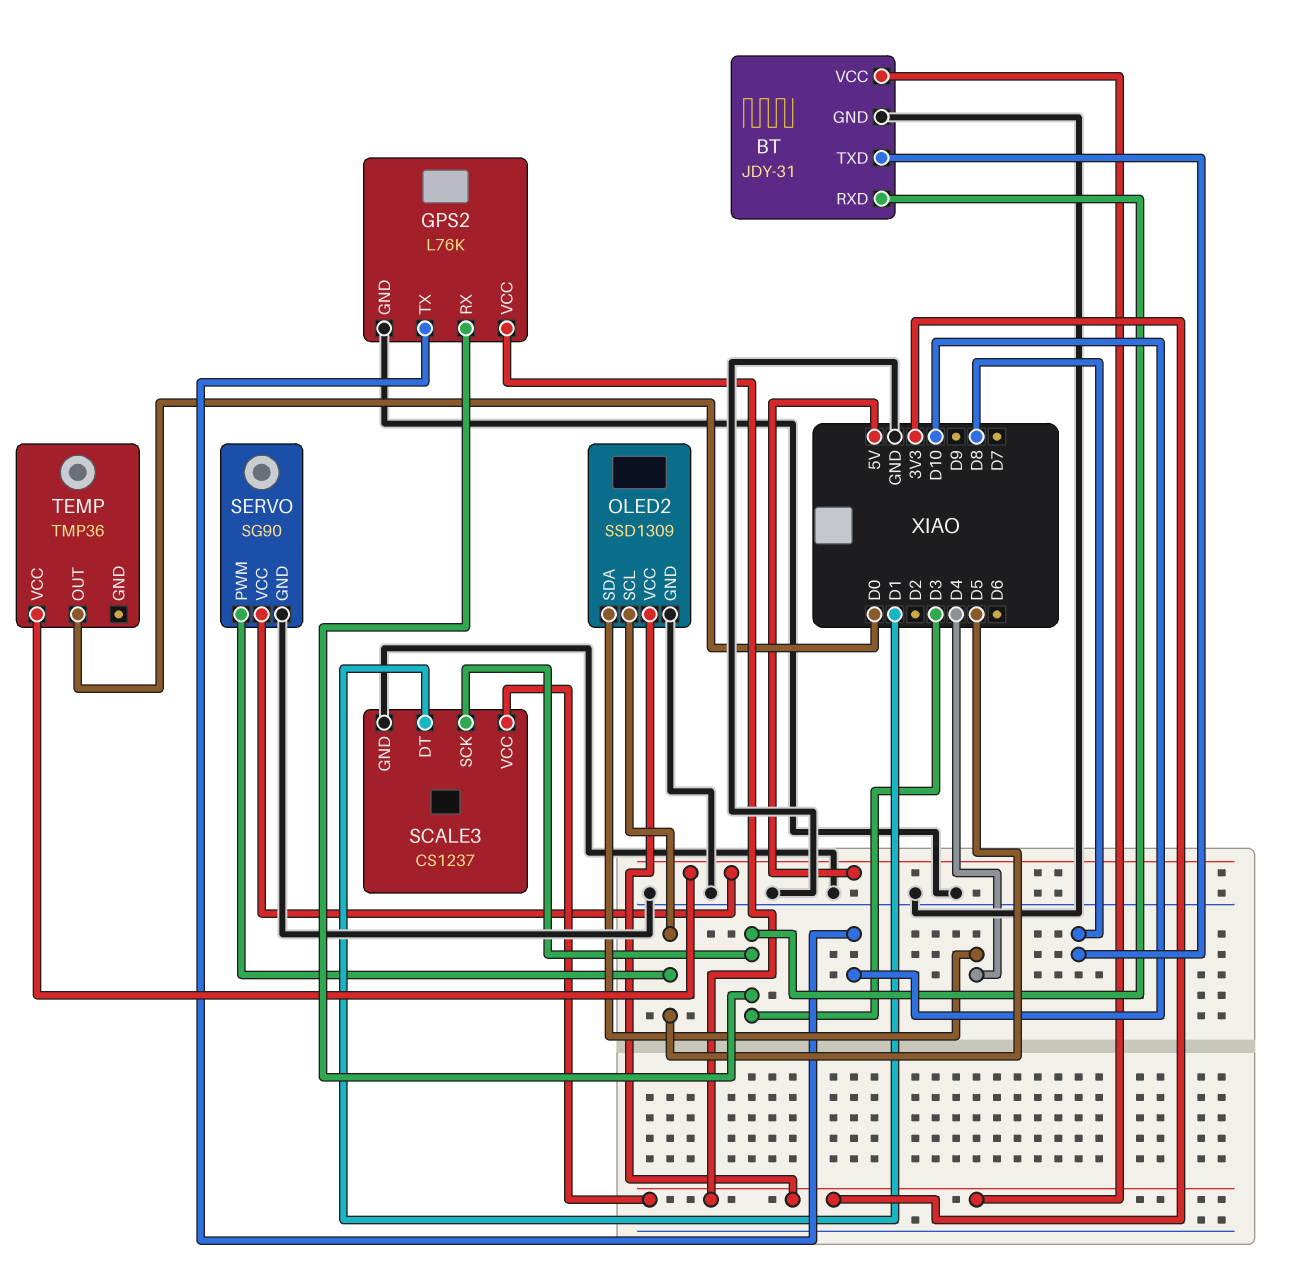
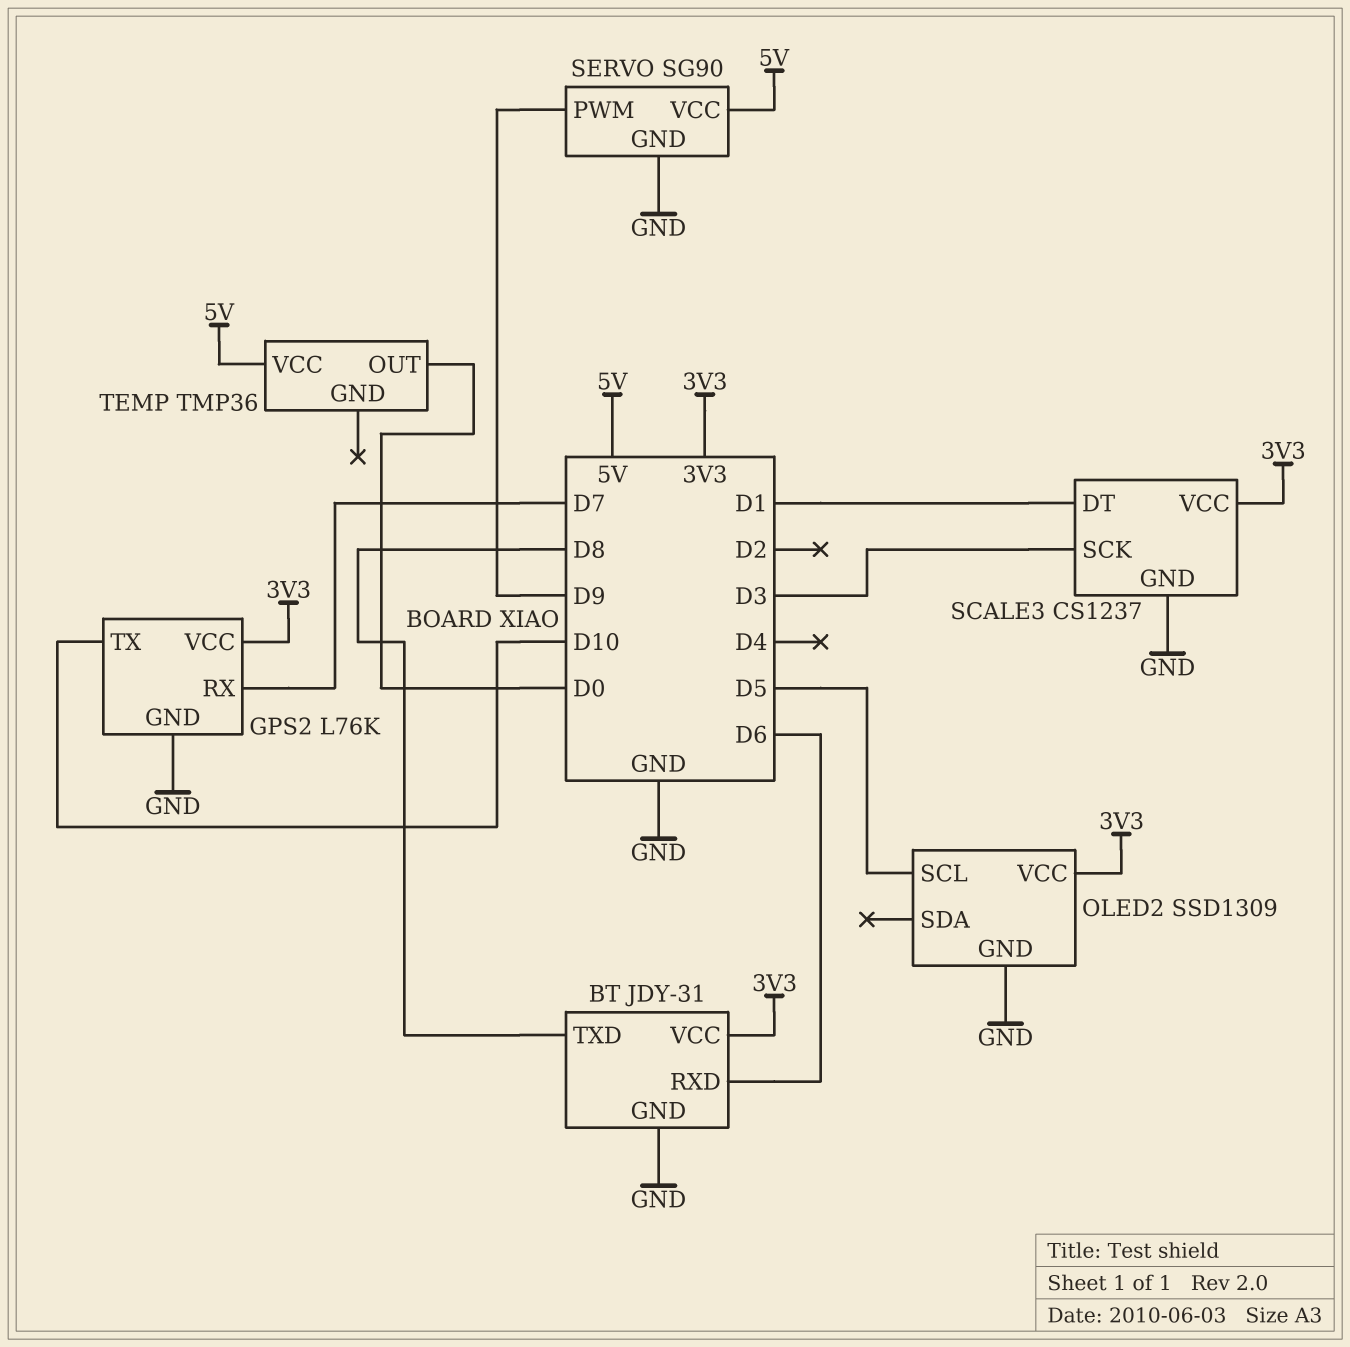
BT pin RXD: D3 -> D6
GPS2 pin RX: D3 -> D7
OLED2 pin SDA: D4 -> none
SERVO pin PWM: D5 -> D9

